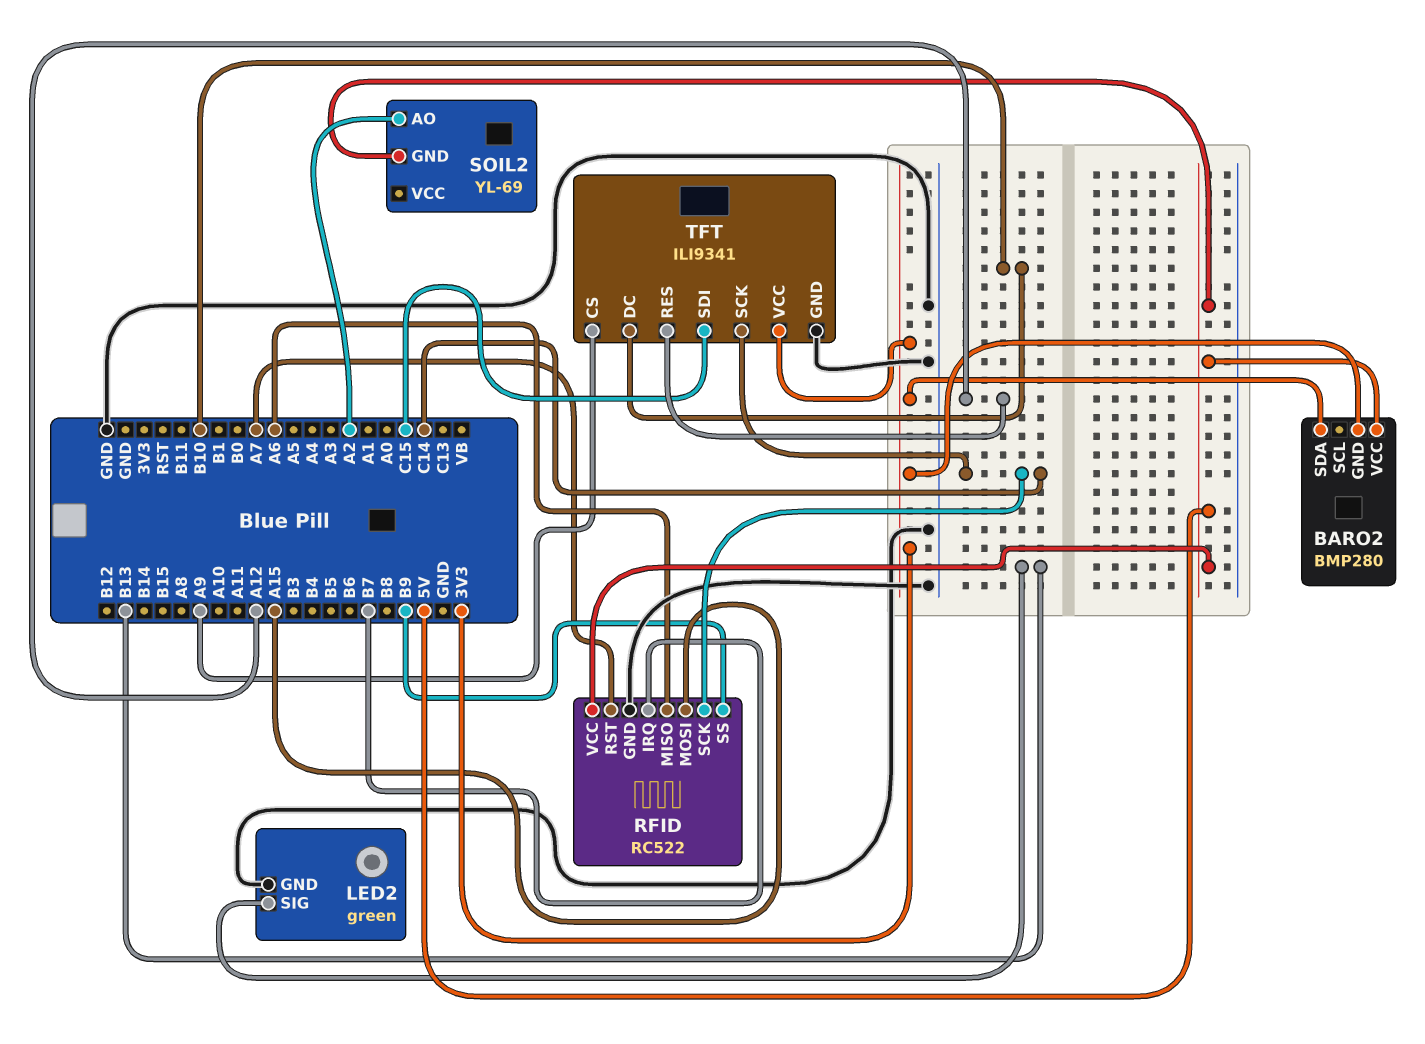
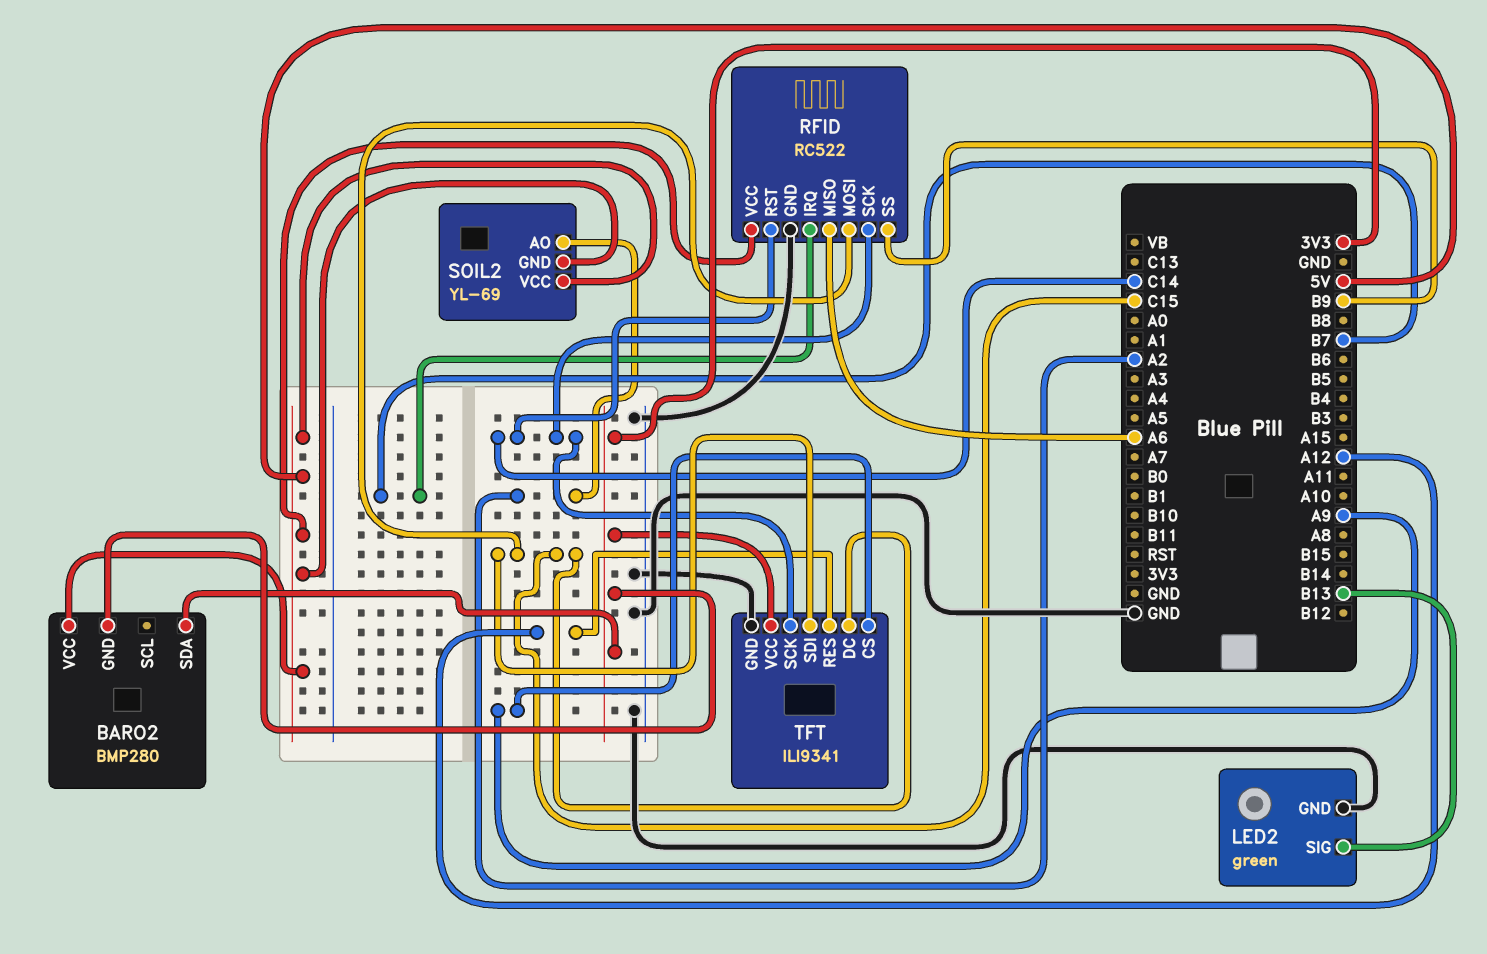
RFID pin MOSI: A15 -> C15
RFID pin RST: A7 -> C14
SOIL2 pin VCC: none -> 5V
TFT pin DC: B10 -> C15

